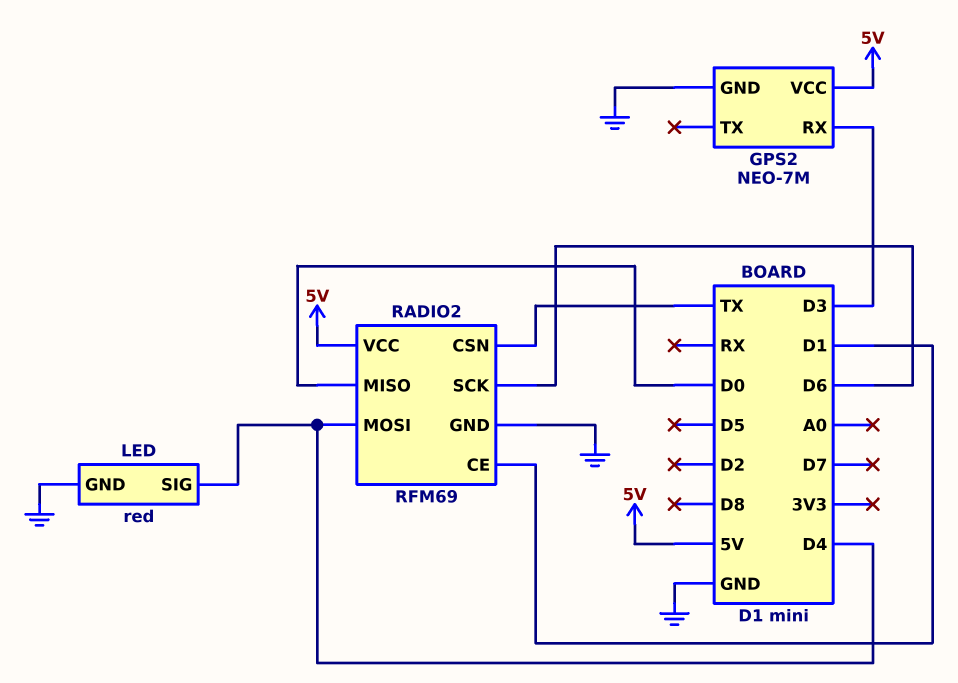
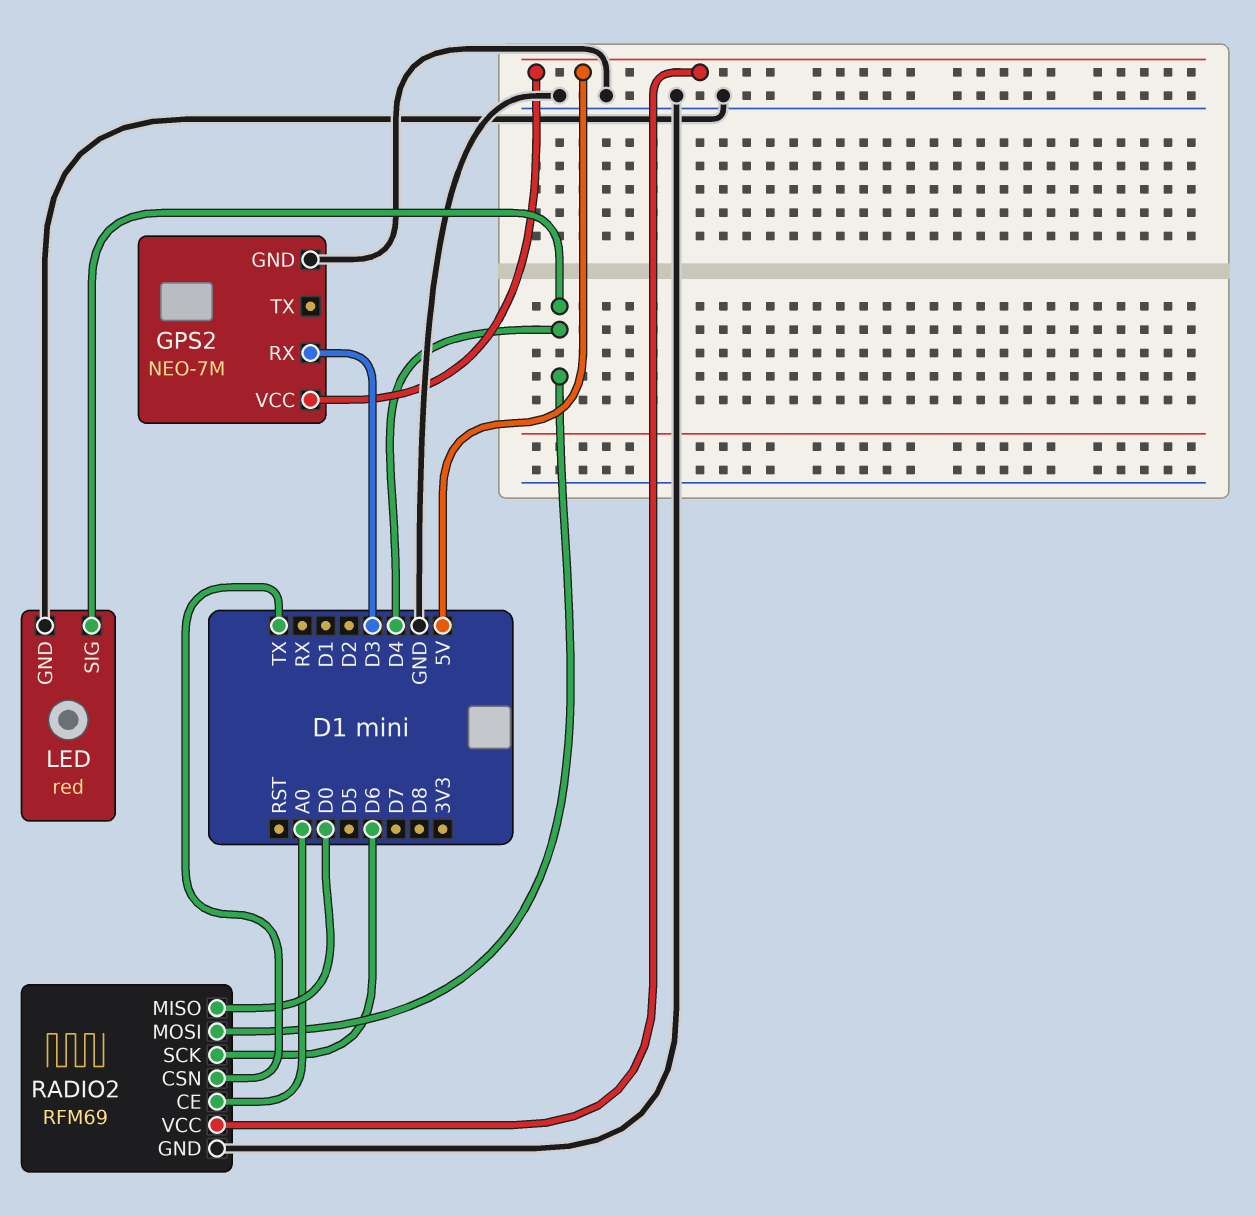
RADIO2 pin CE: D1 -> A0

